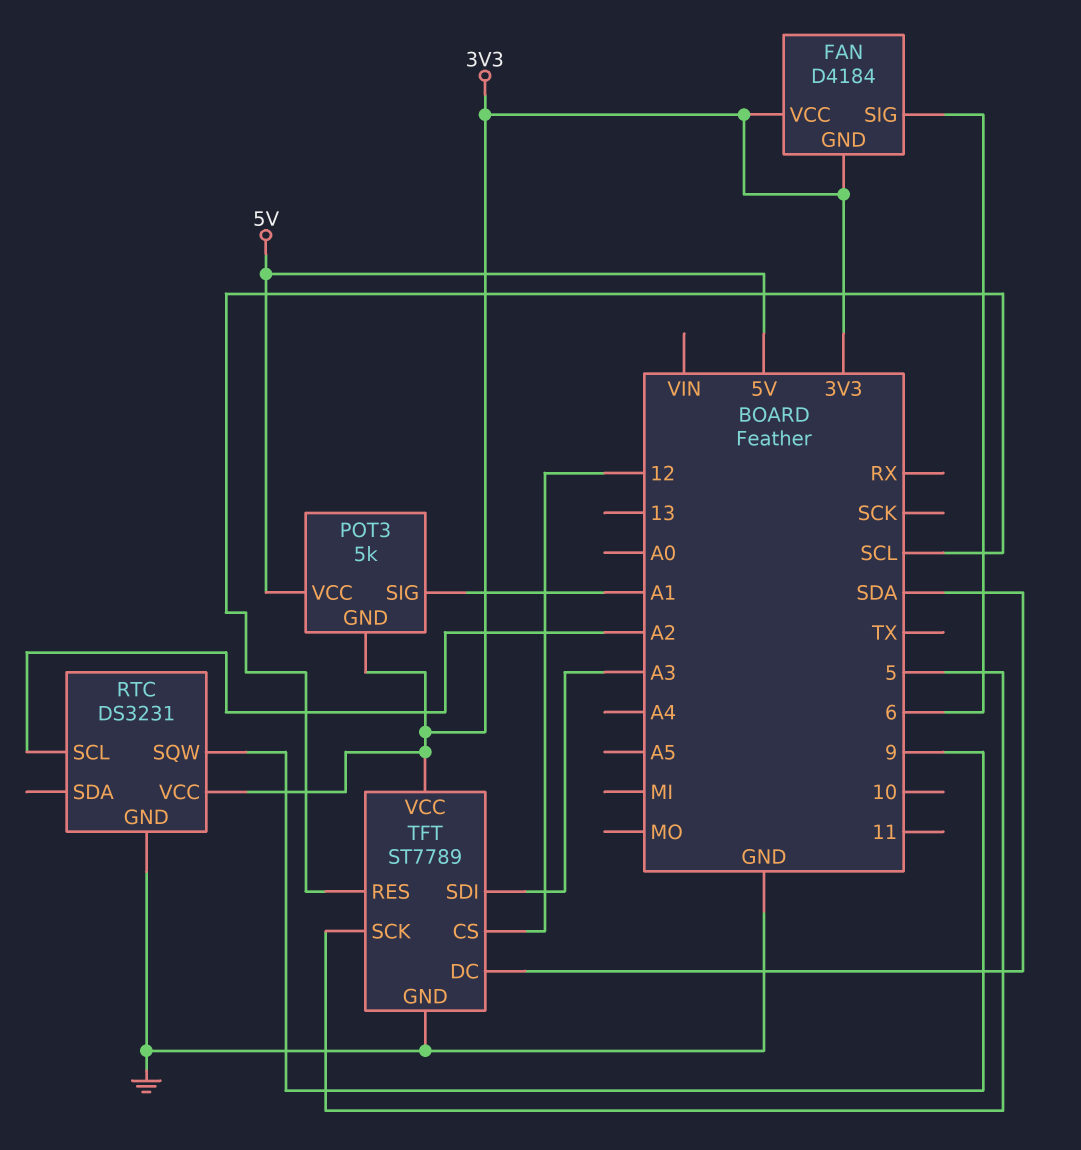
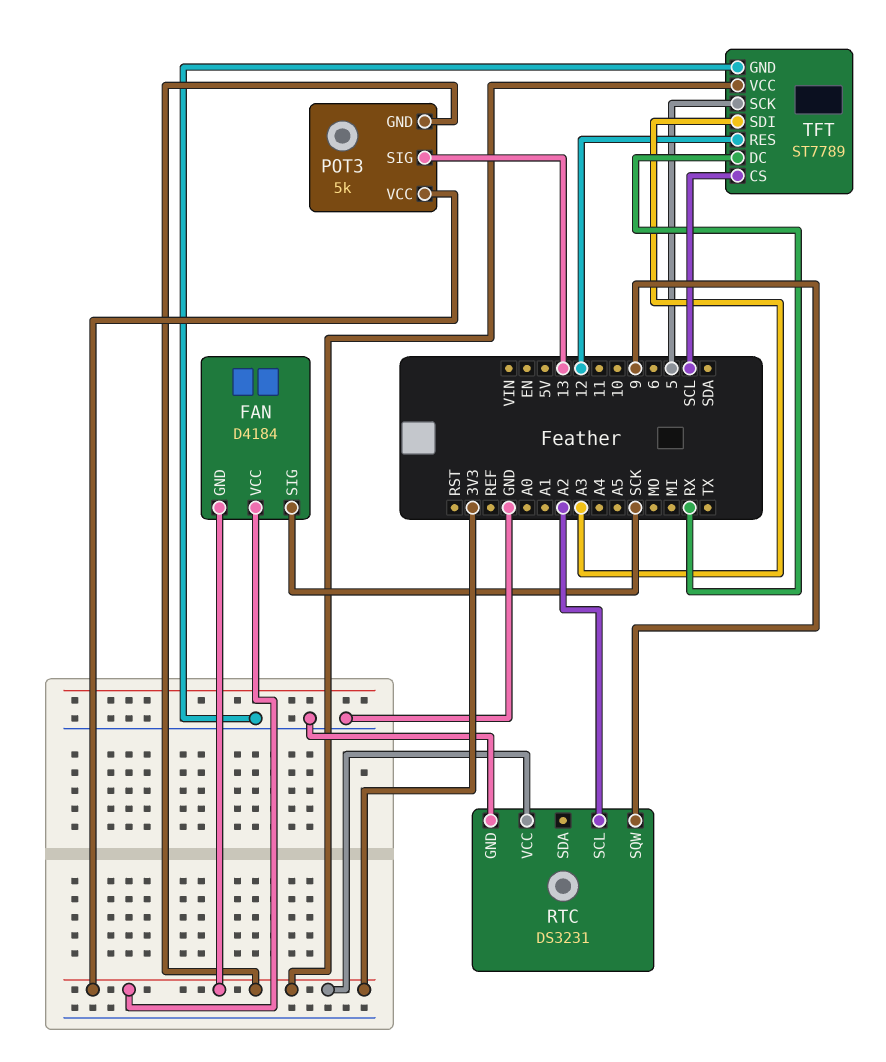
FAN pin SIG: 6 -> SCK
POT3 pin SIG: A1 -> 13
POT3 pin VCC: 5V -> 3V3
TFT pin CS: 12 -> SCL
TFT pin DC: SDA -> RX
TFT pin RES: SCL -> 12

